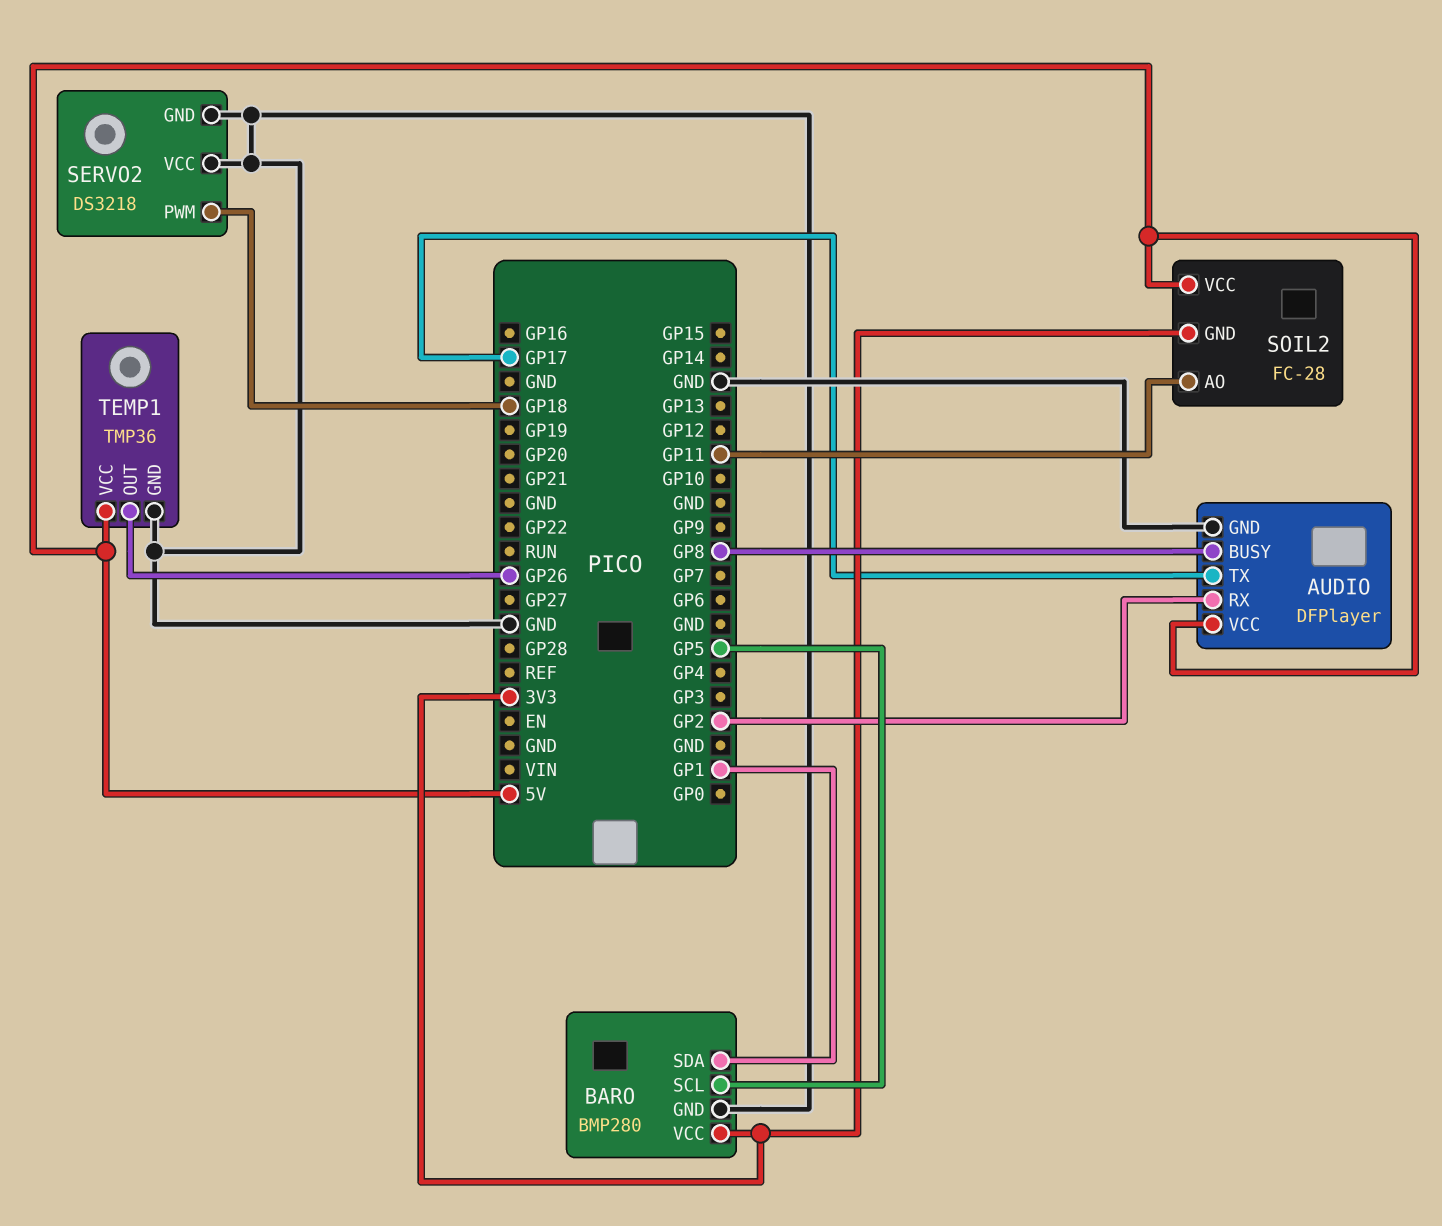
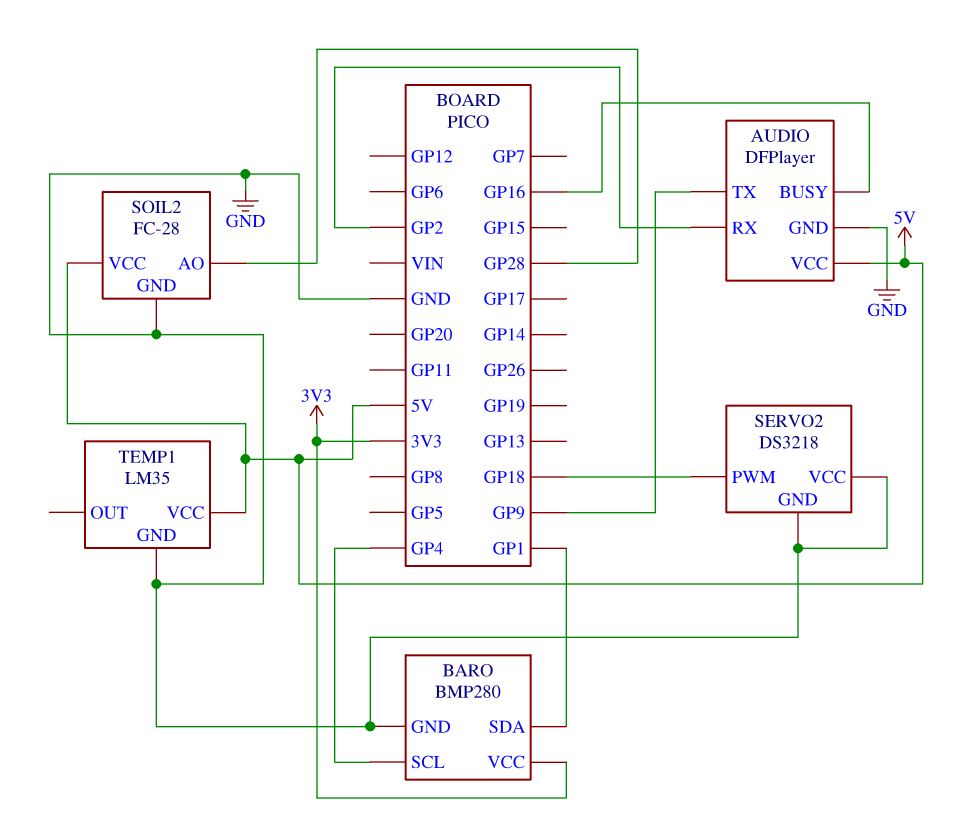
AUDIO pin BUSY: GP8 -> GP16
AUDIO pin TX: GP17 -> GP9
BARO pin SCL: GP5 -> GP4
SOIL2 pin AO: GP11 -> GP28
SOIL2 pin GND: 3V3 -> GND
TEMP1: TMP36 -> LM35
TEMP1 pin OUT: GP26 -> none

